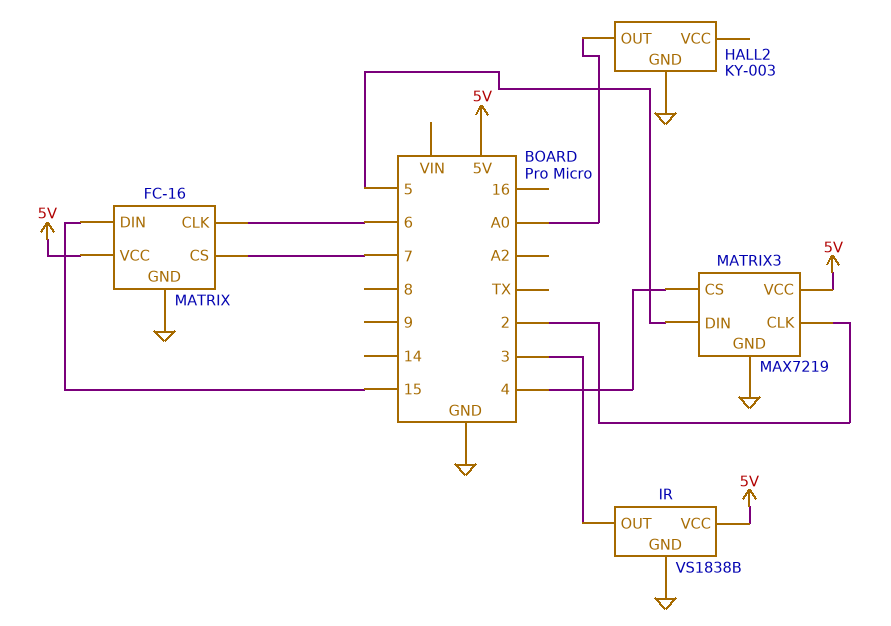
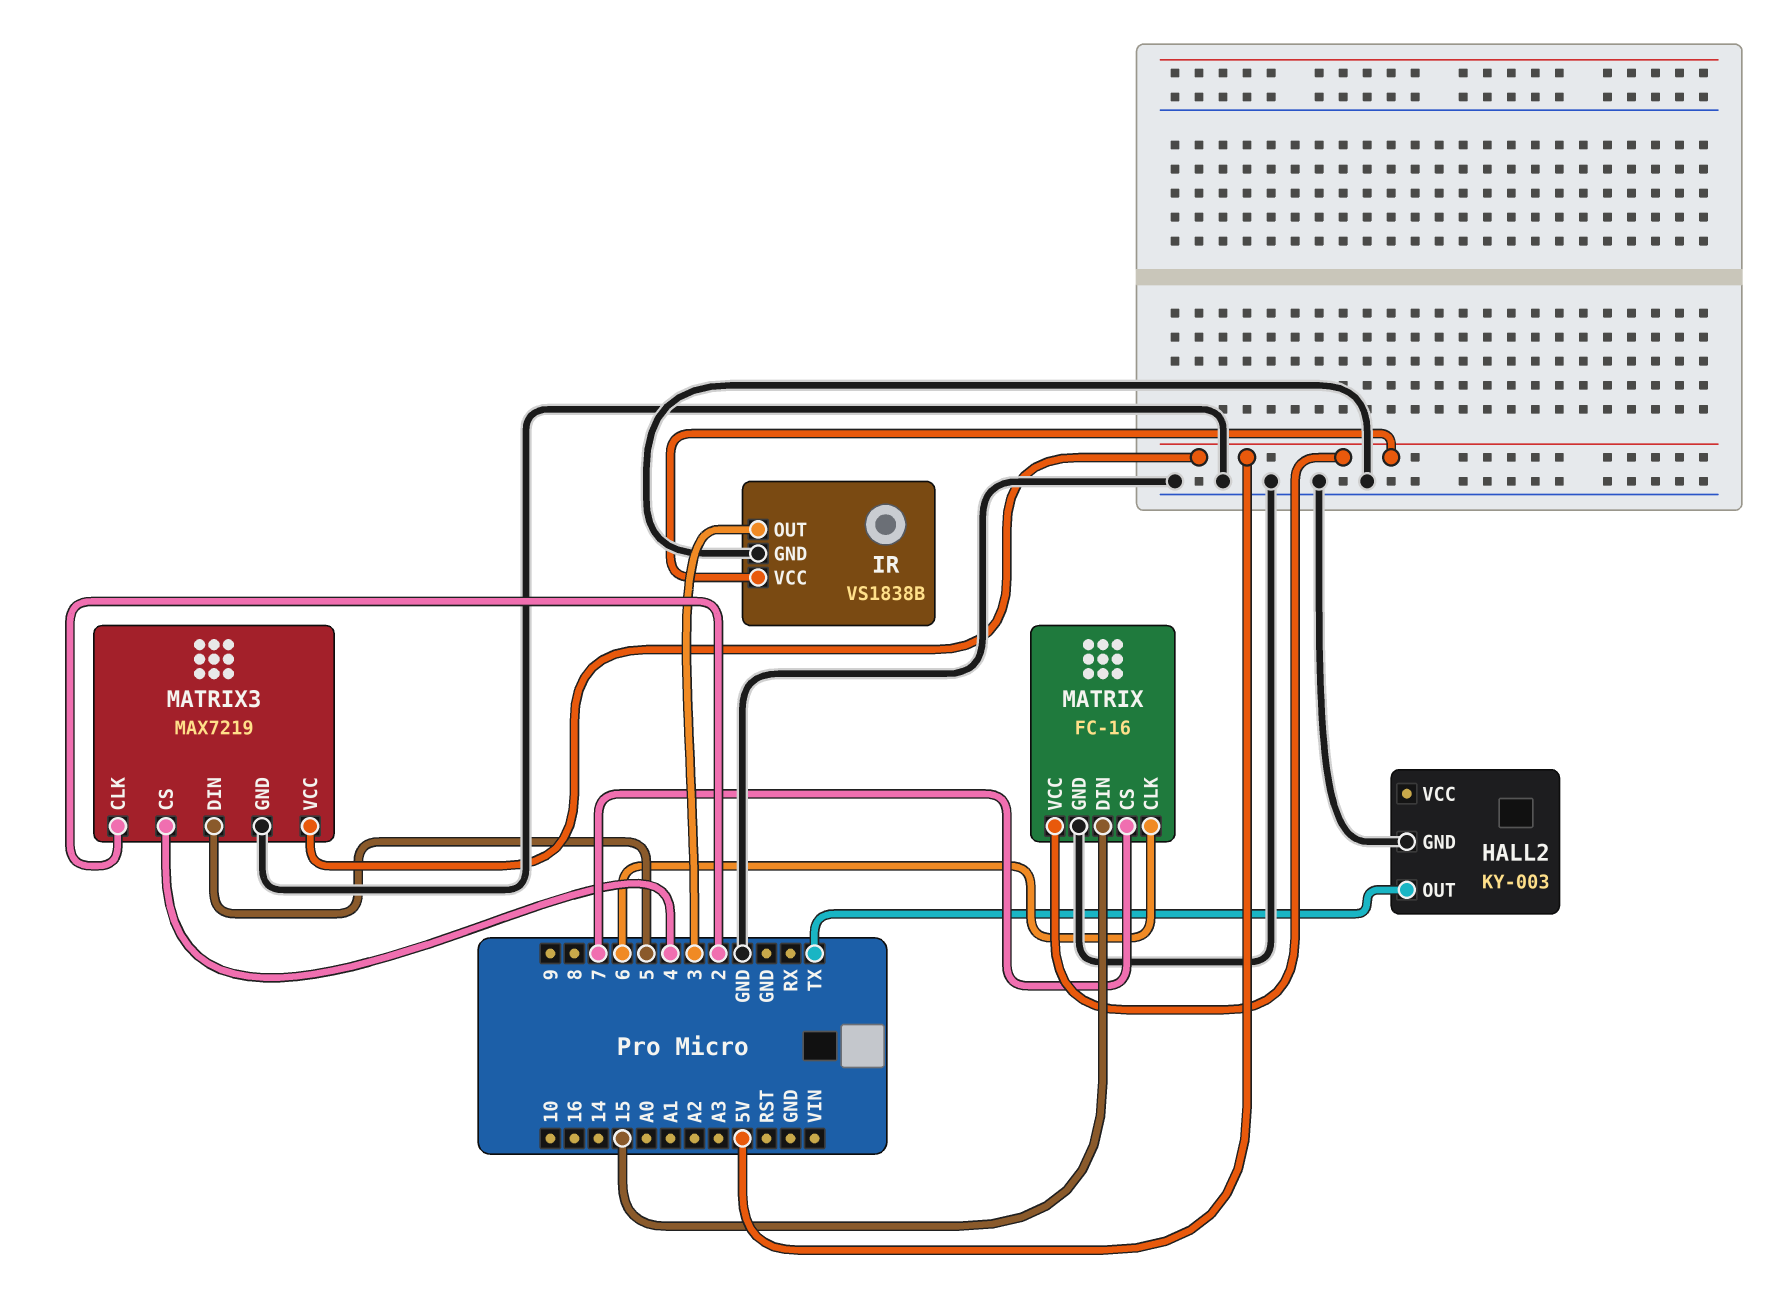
HALL2 pin OUT: A0 -> TX

